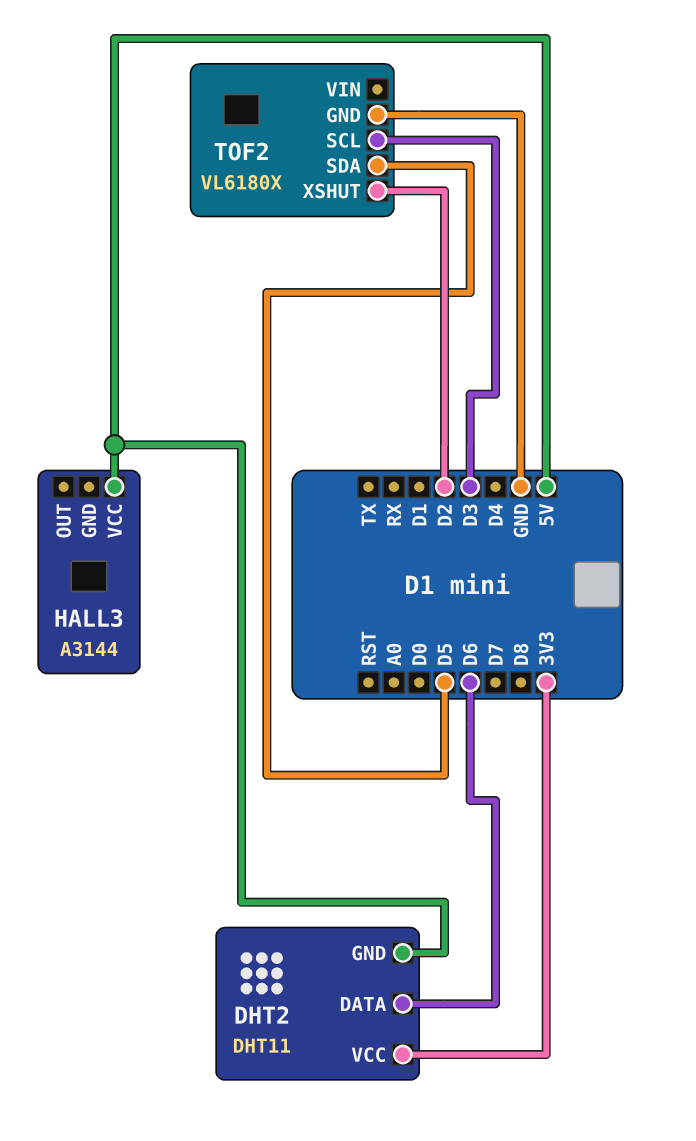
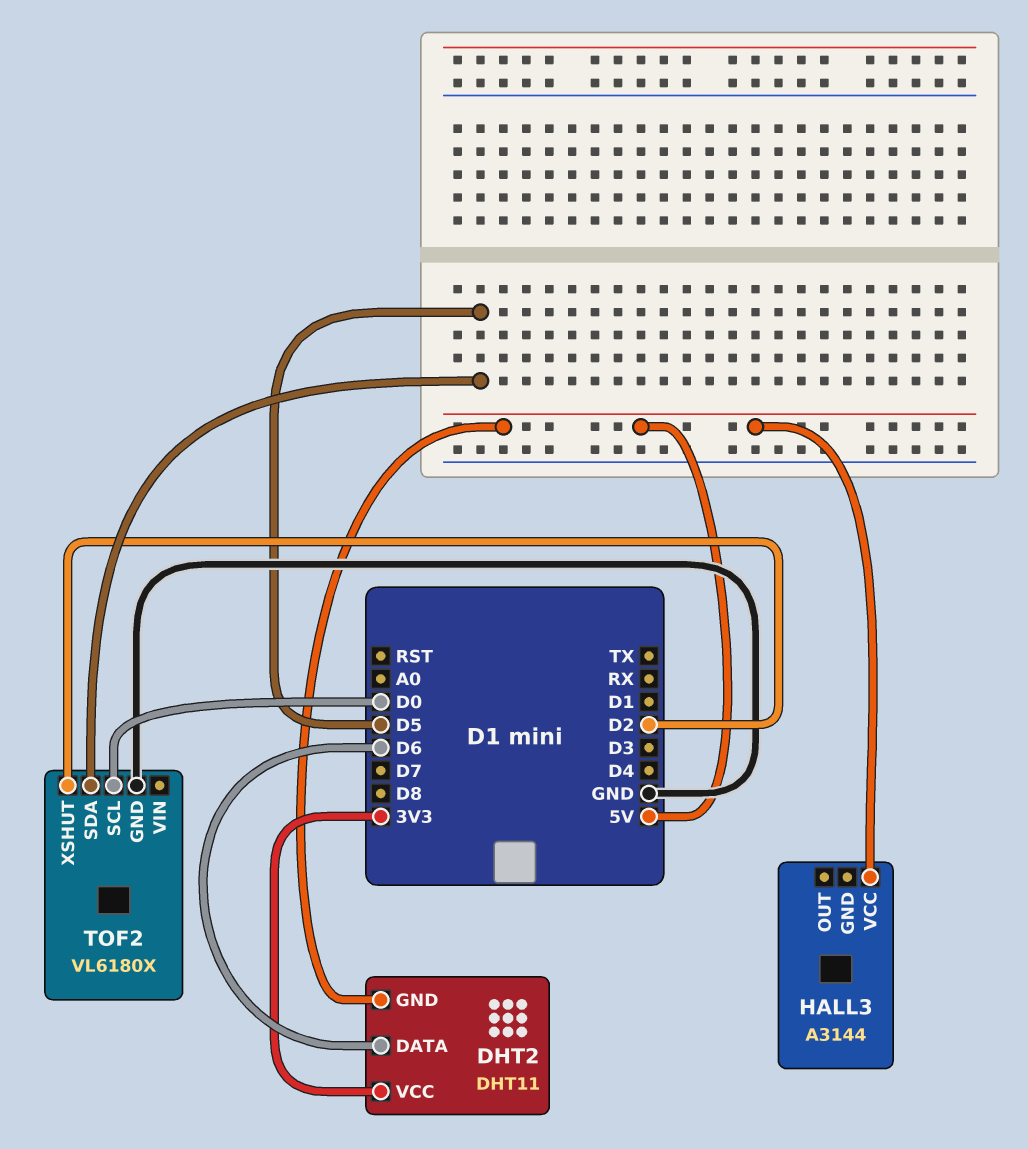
TOF2 pin SCL: D3 -> D0

